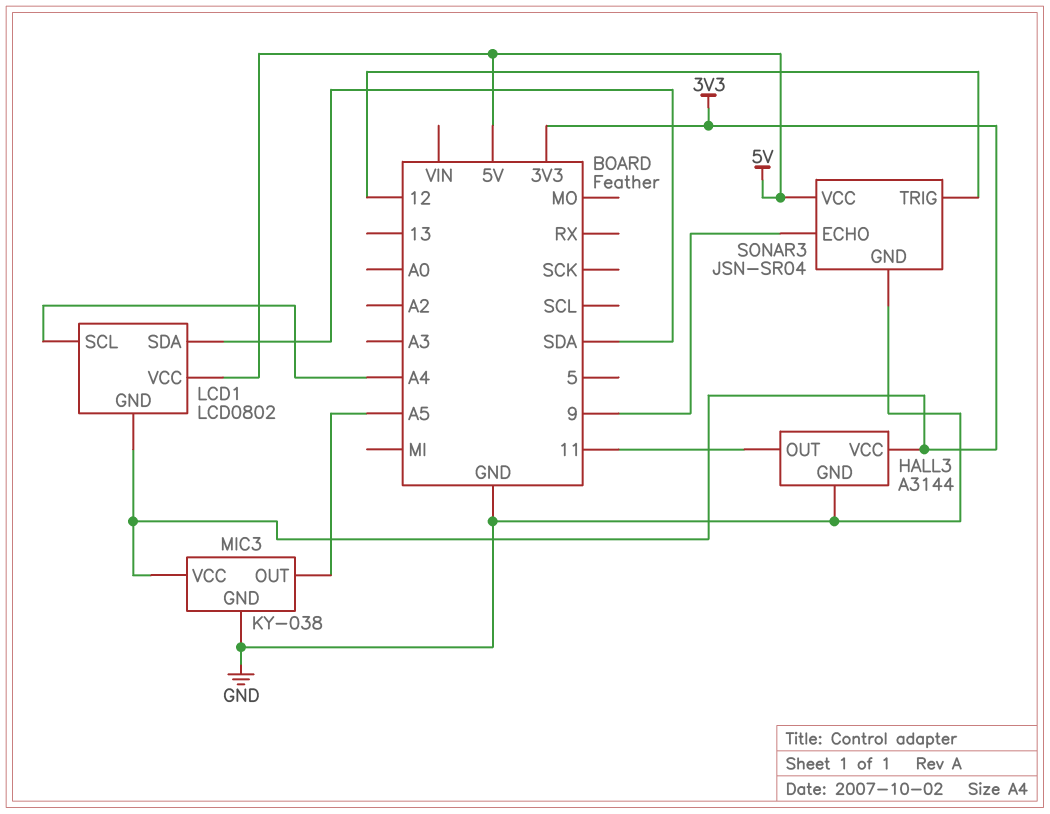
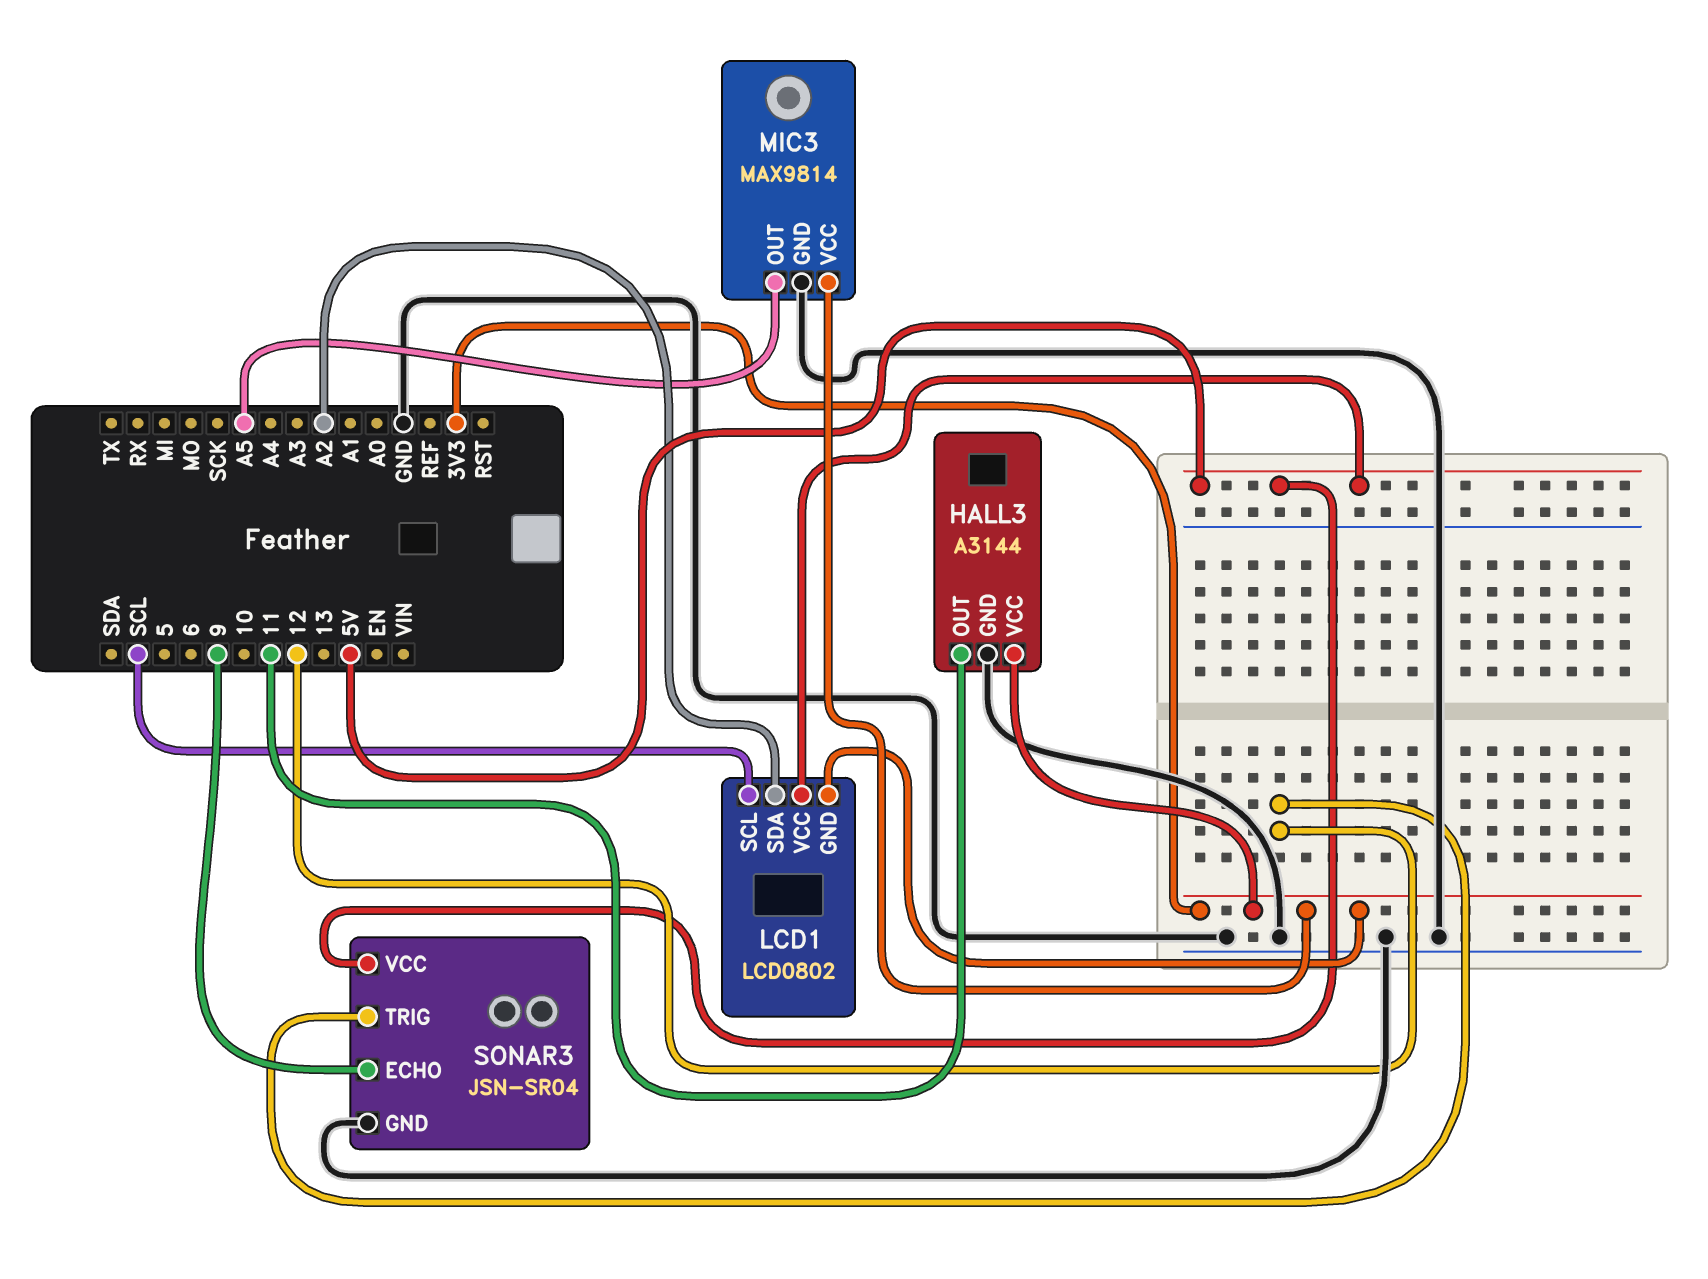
LCD1 pin SCL: A4 -> SCL
LCD1 pin SDA: SDA -> A2
MIC3: KY-038 -> MAX9814

